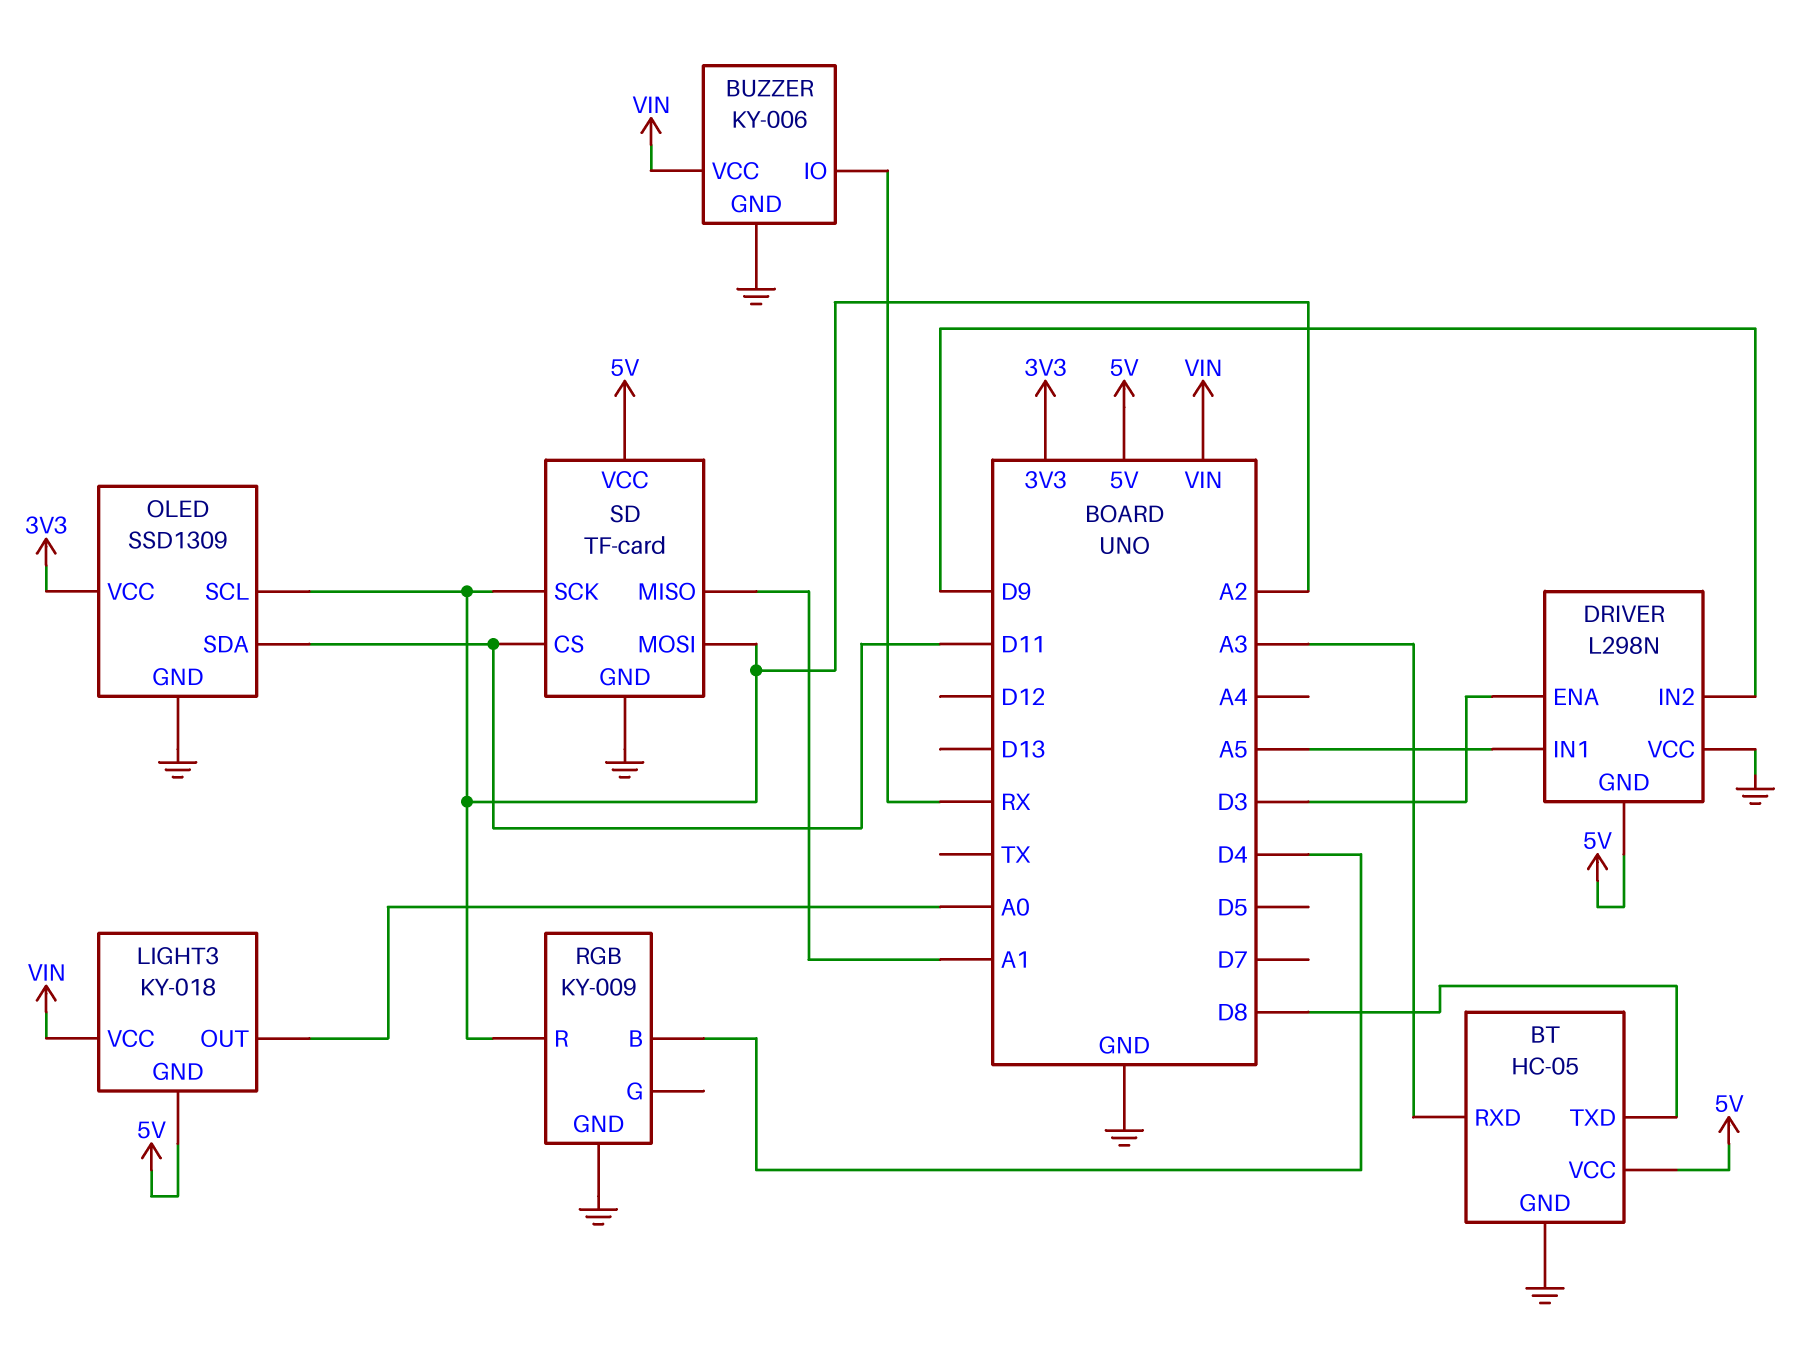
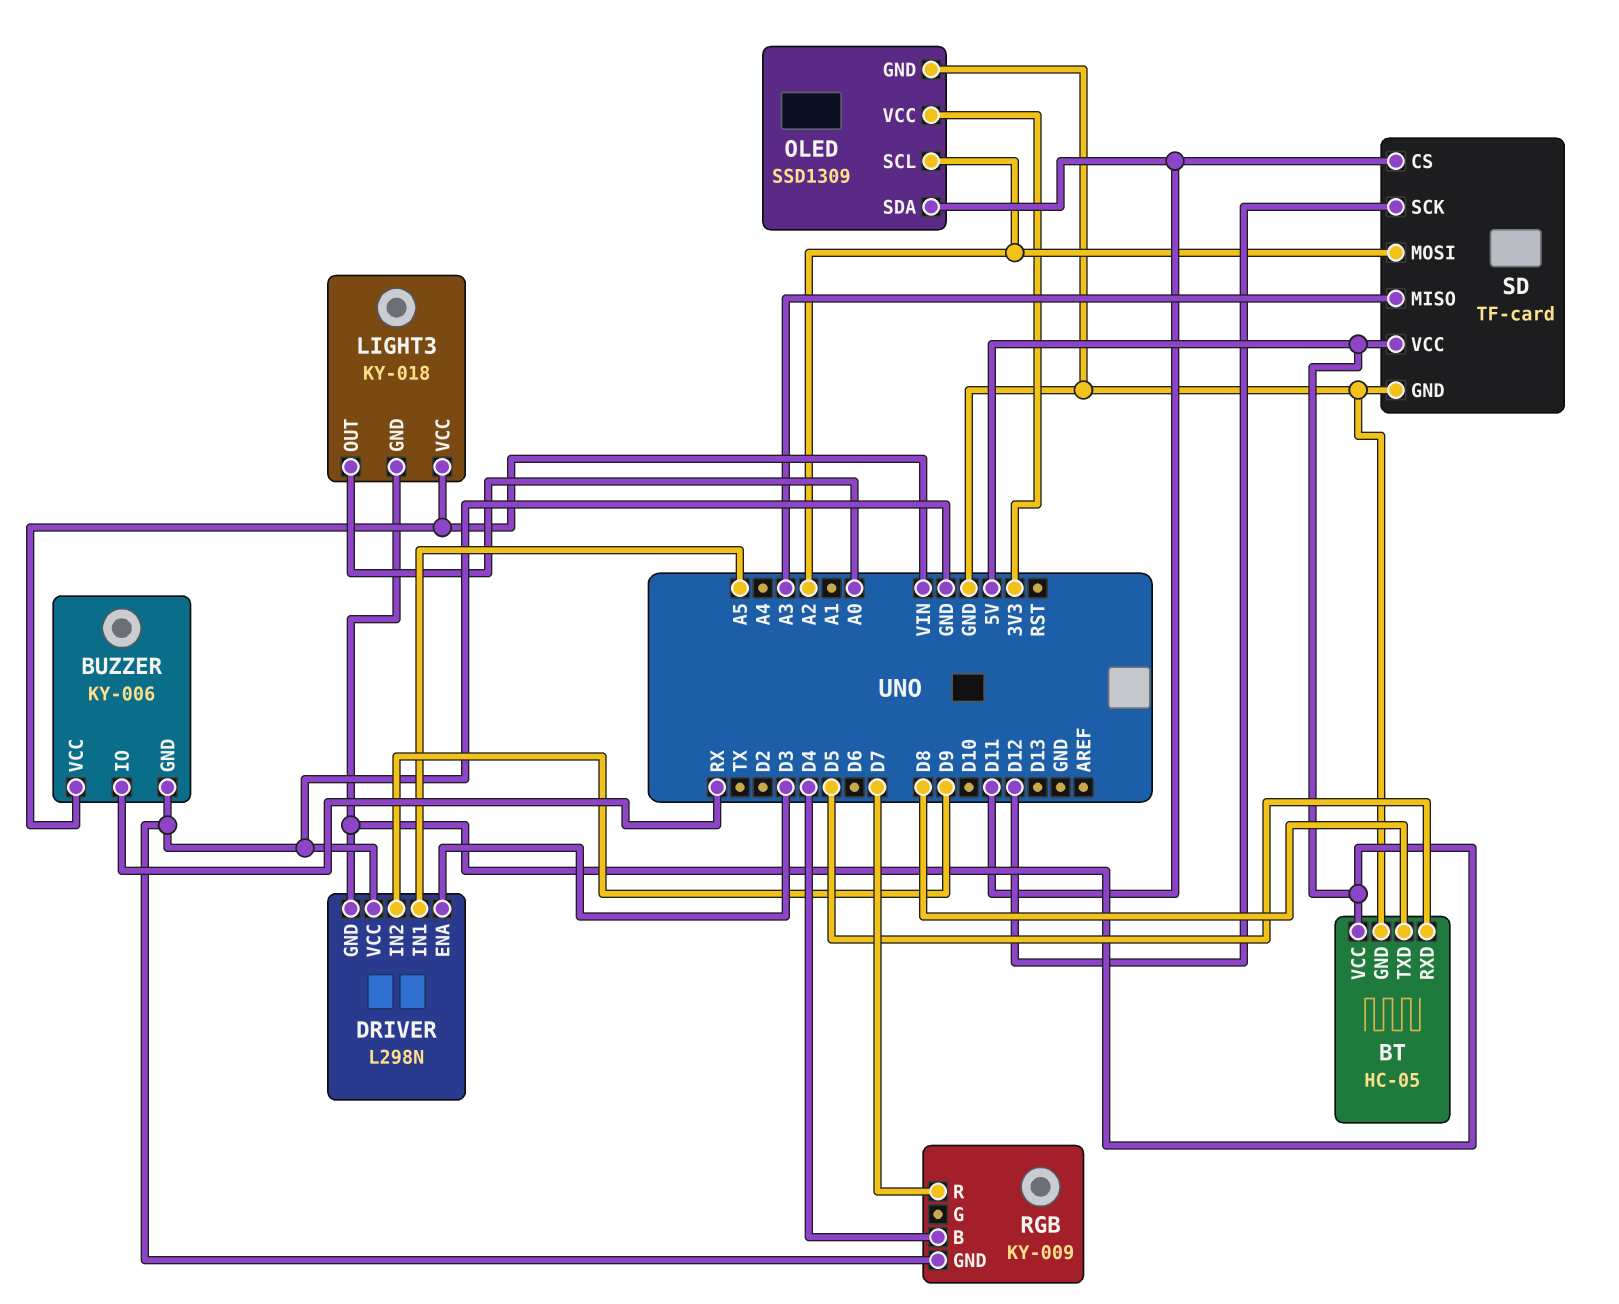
BT pin RXD: A3 -> D5
RGB pin R: A2 -> D7
SD pin MISO: A1 -> A3
SD pin SCK: A2 -> D12

